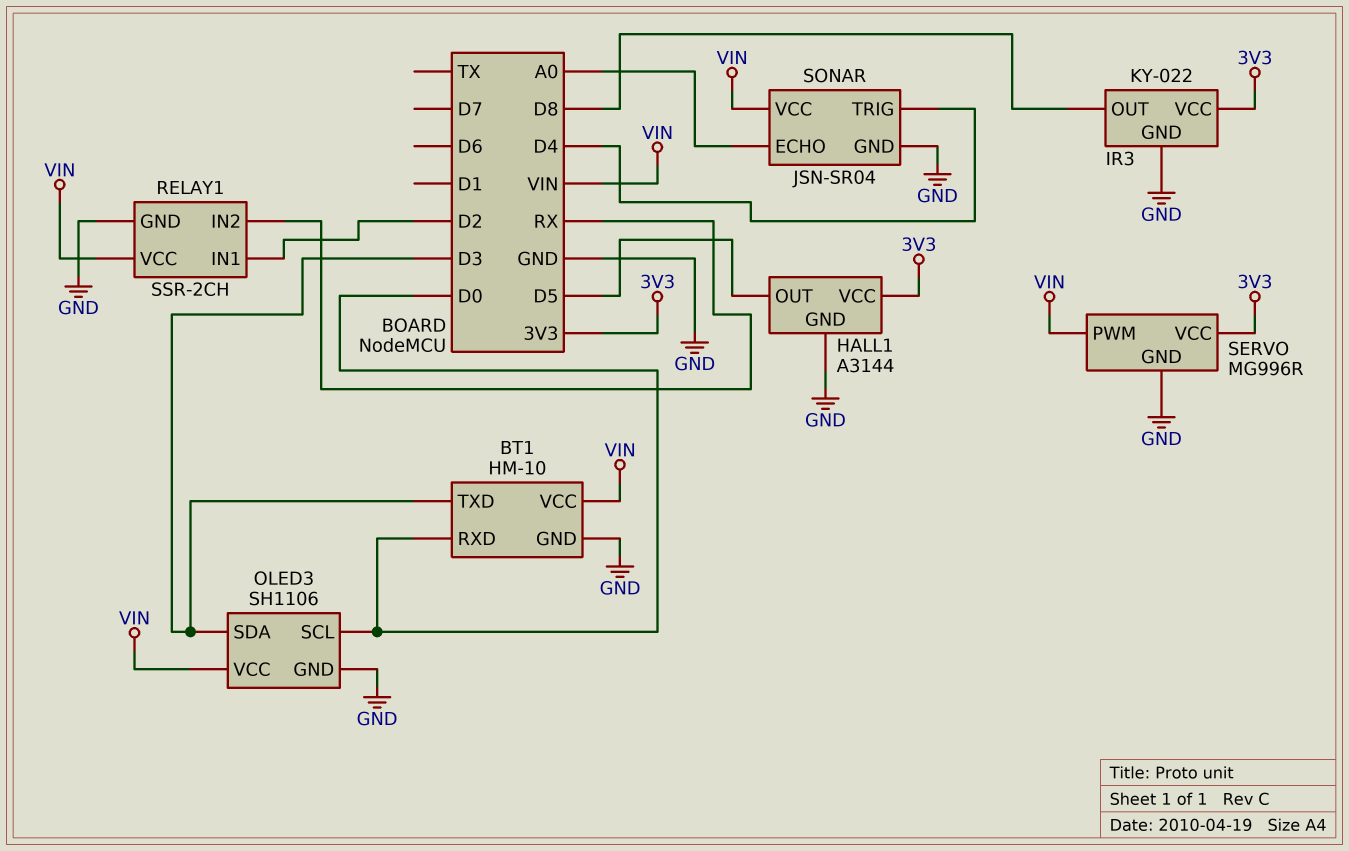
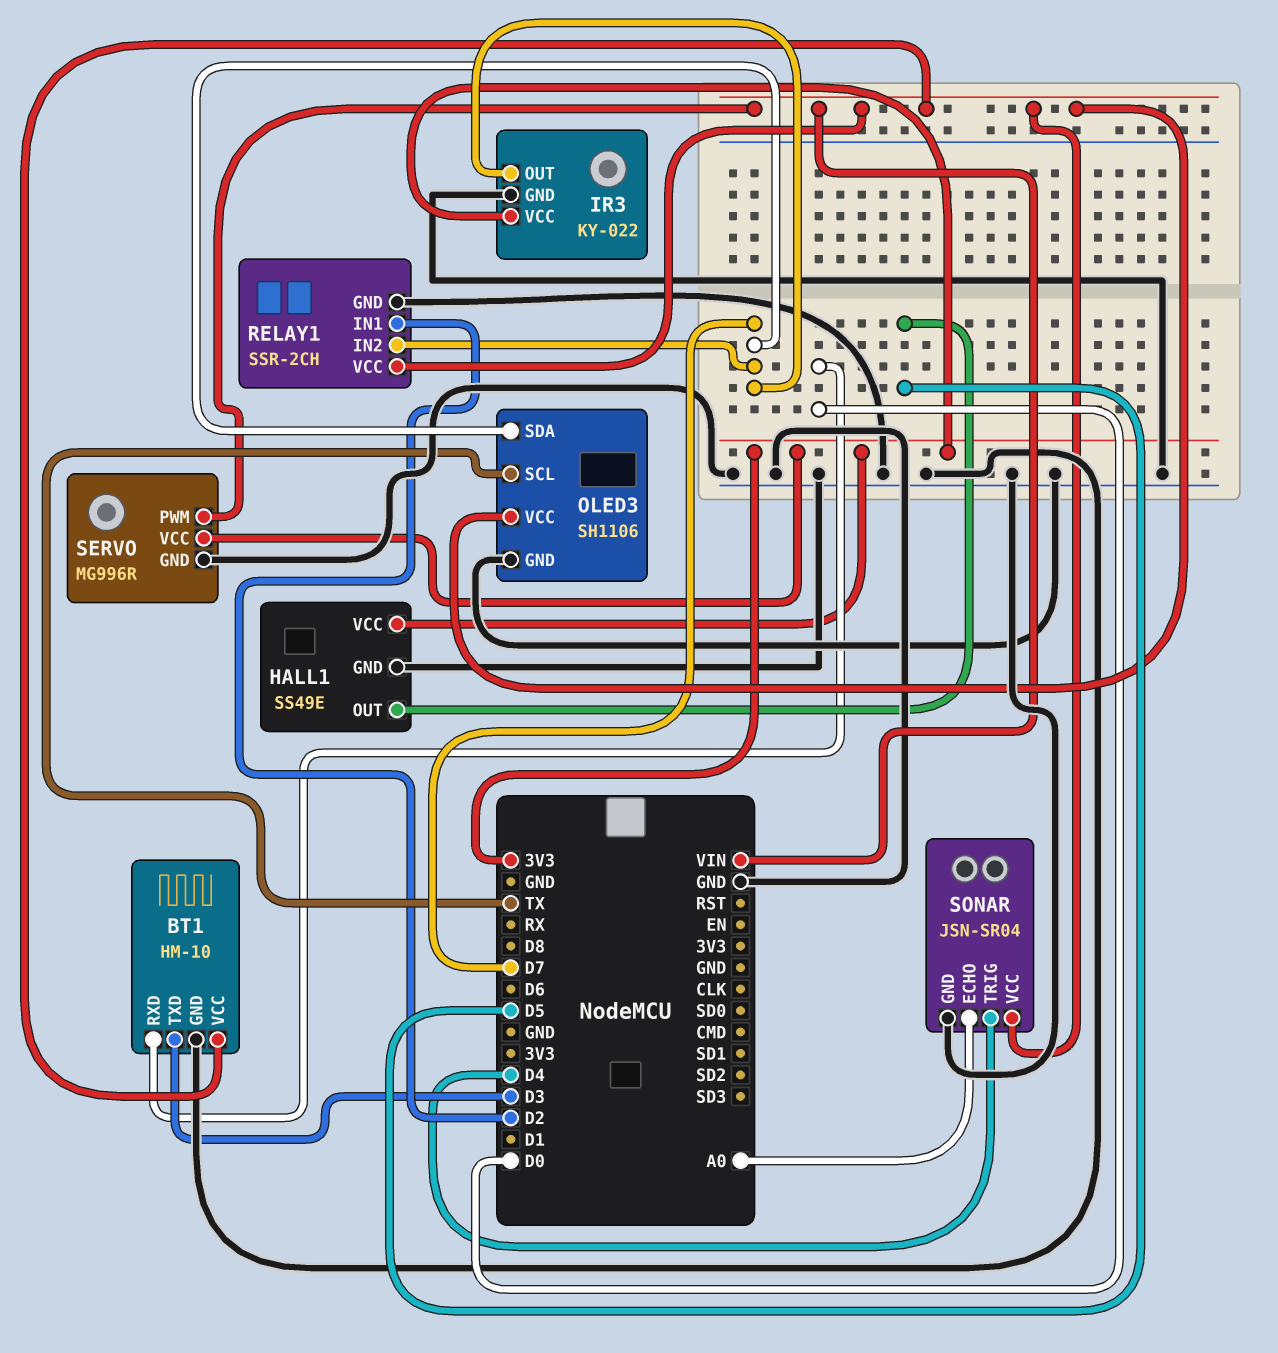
HALL1: A3144 -> SS49E
IR3 pin OUT: D8 -> D7
OLED3 pin SCL: D0 -> TX
OLED3 pin SDA: D3 -> D7
RELAY1 pin IN2: RX -> D7

